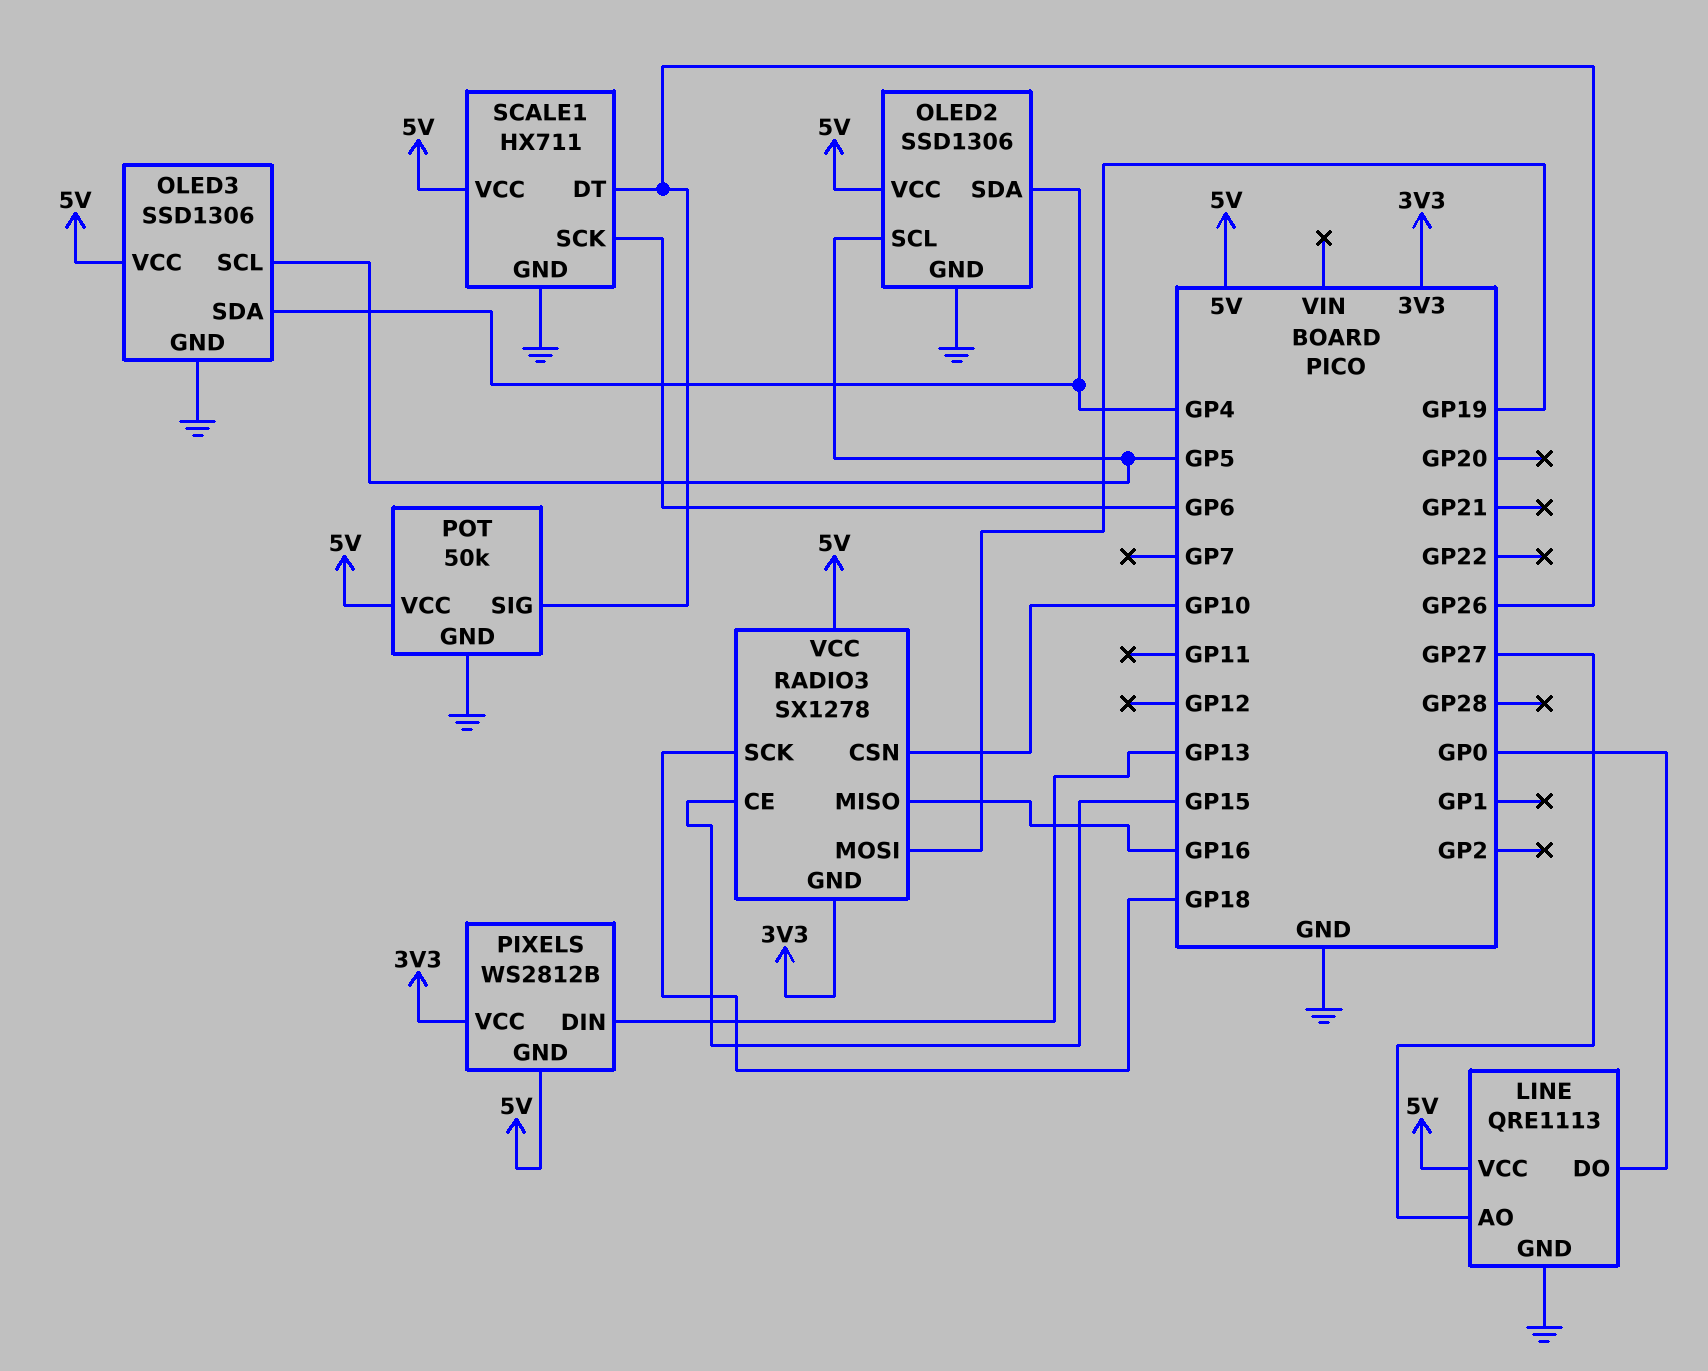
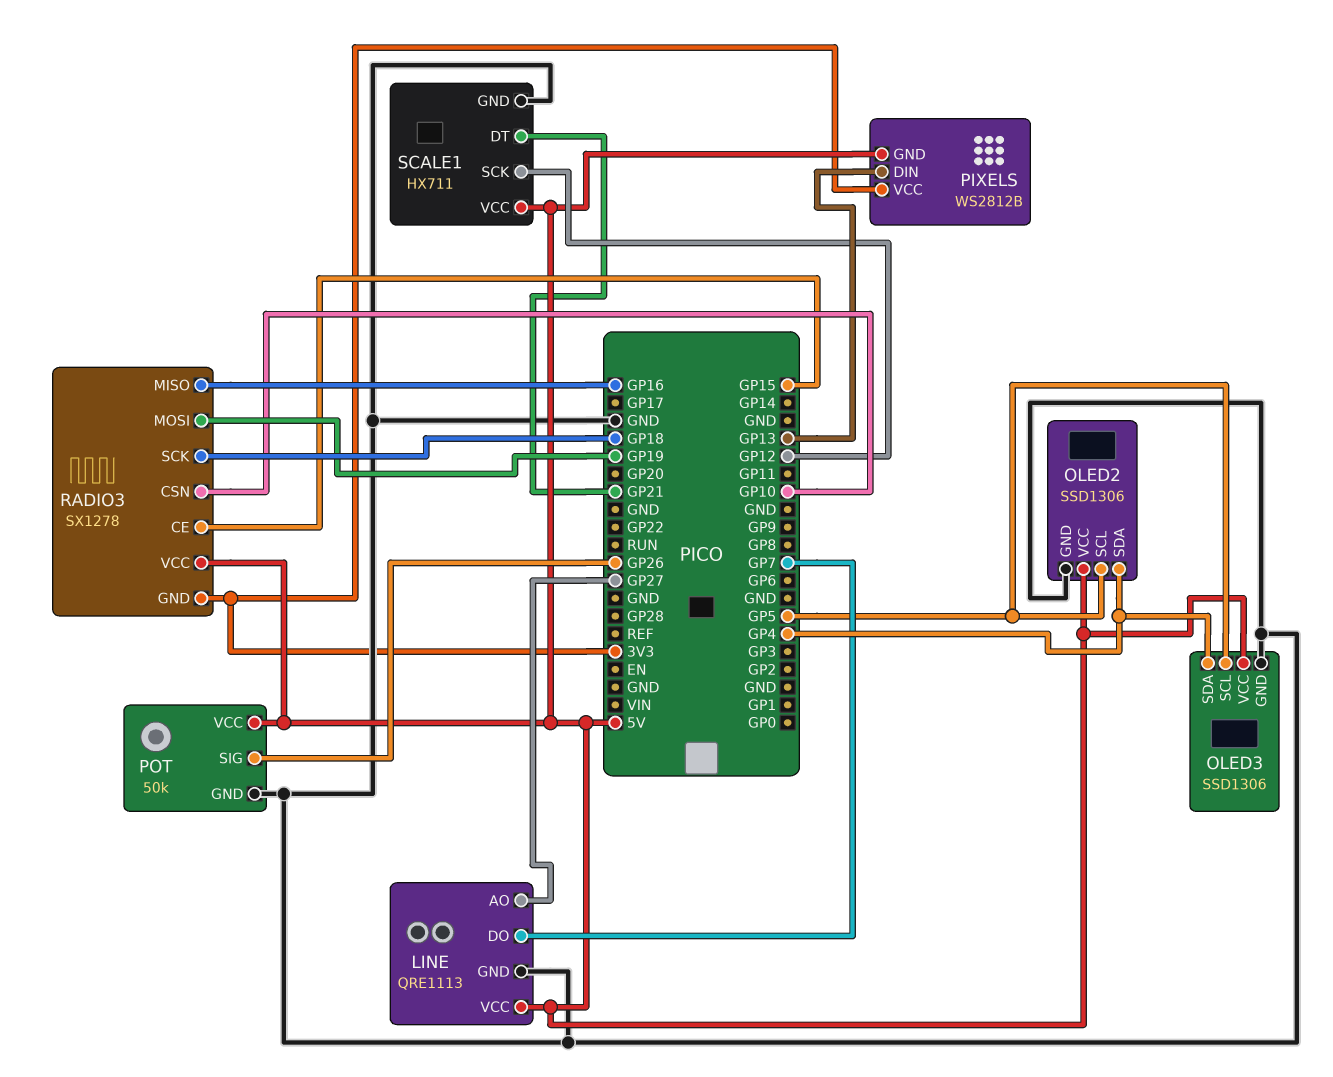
LINE pin DO: GP0 -> GP7
SCALE1 pin DT: GP26 -> GP21
SCALE1 pin SCK: GP6 -> GP12

